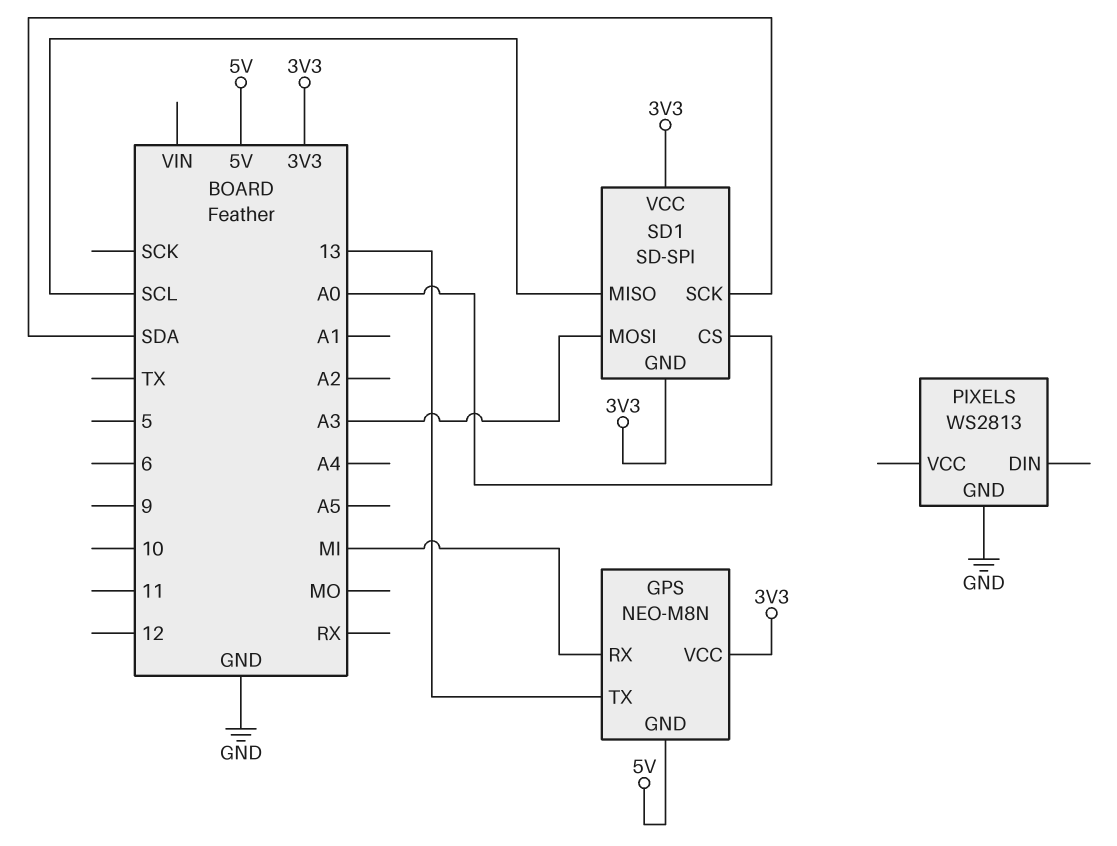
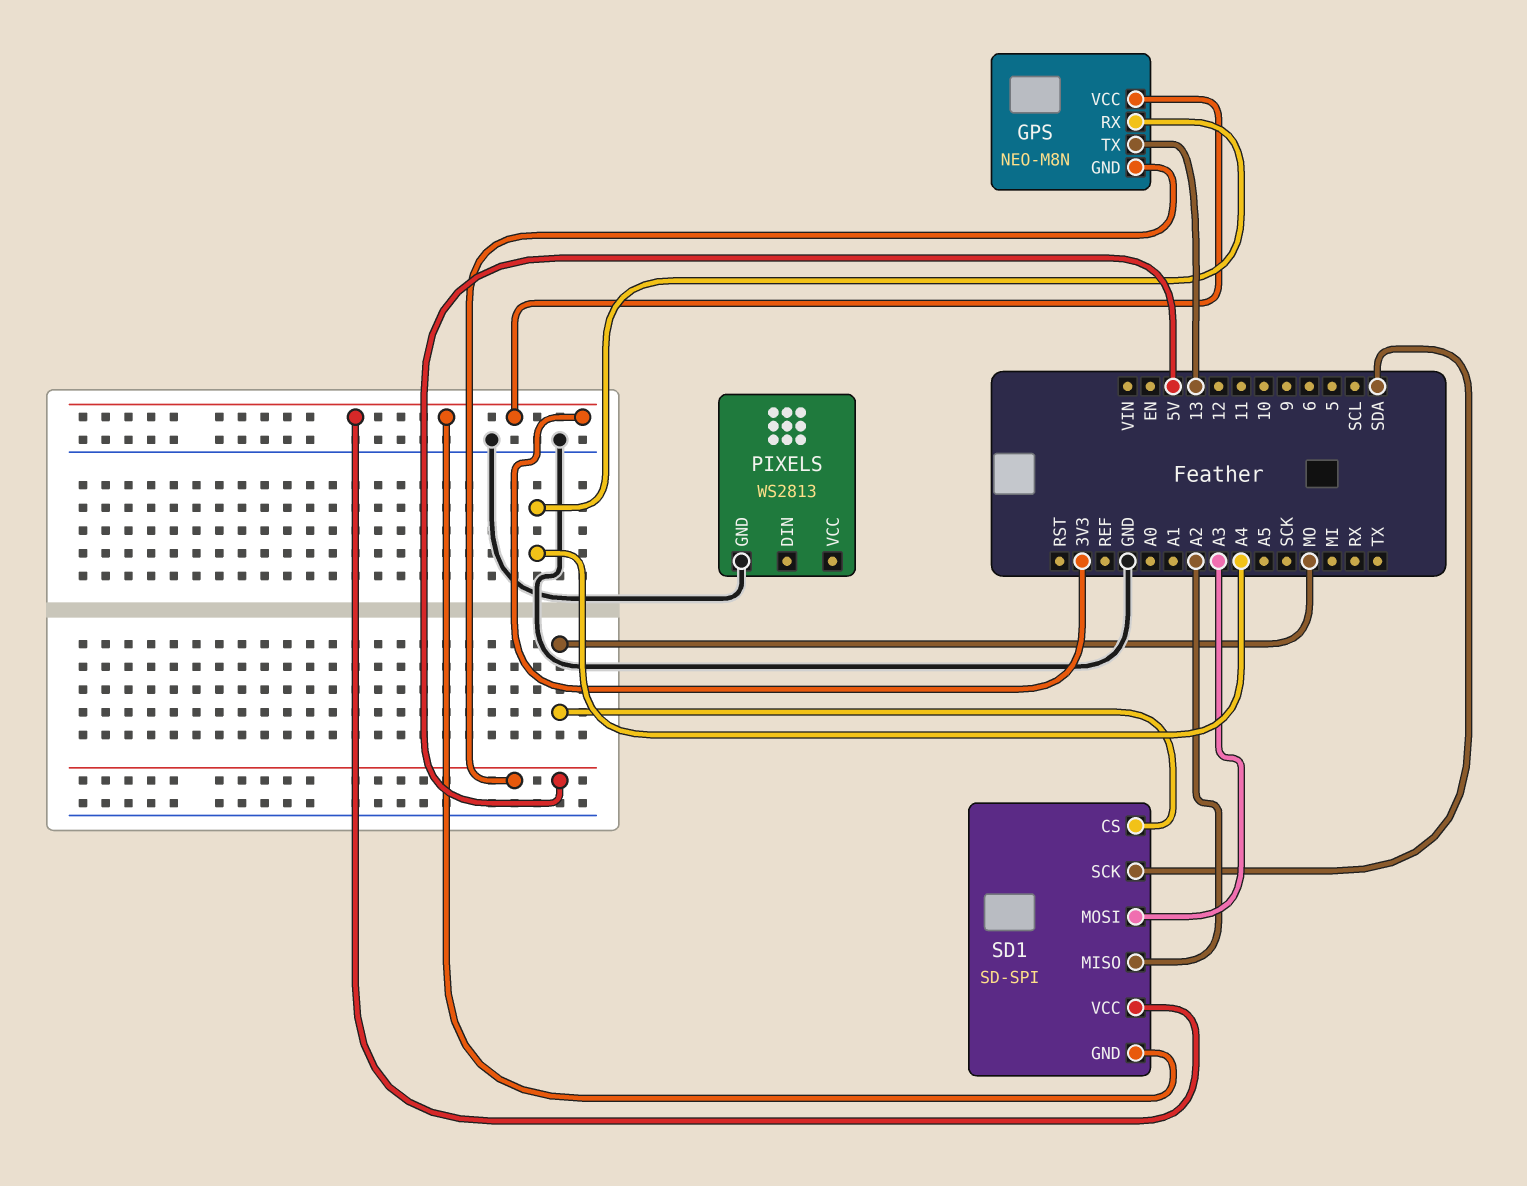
GPS pin RX: MI -> A4
SD1 pin CS: A0 -> MO
SD1 pin MISO: SCL -> A2

